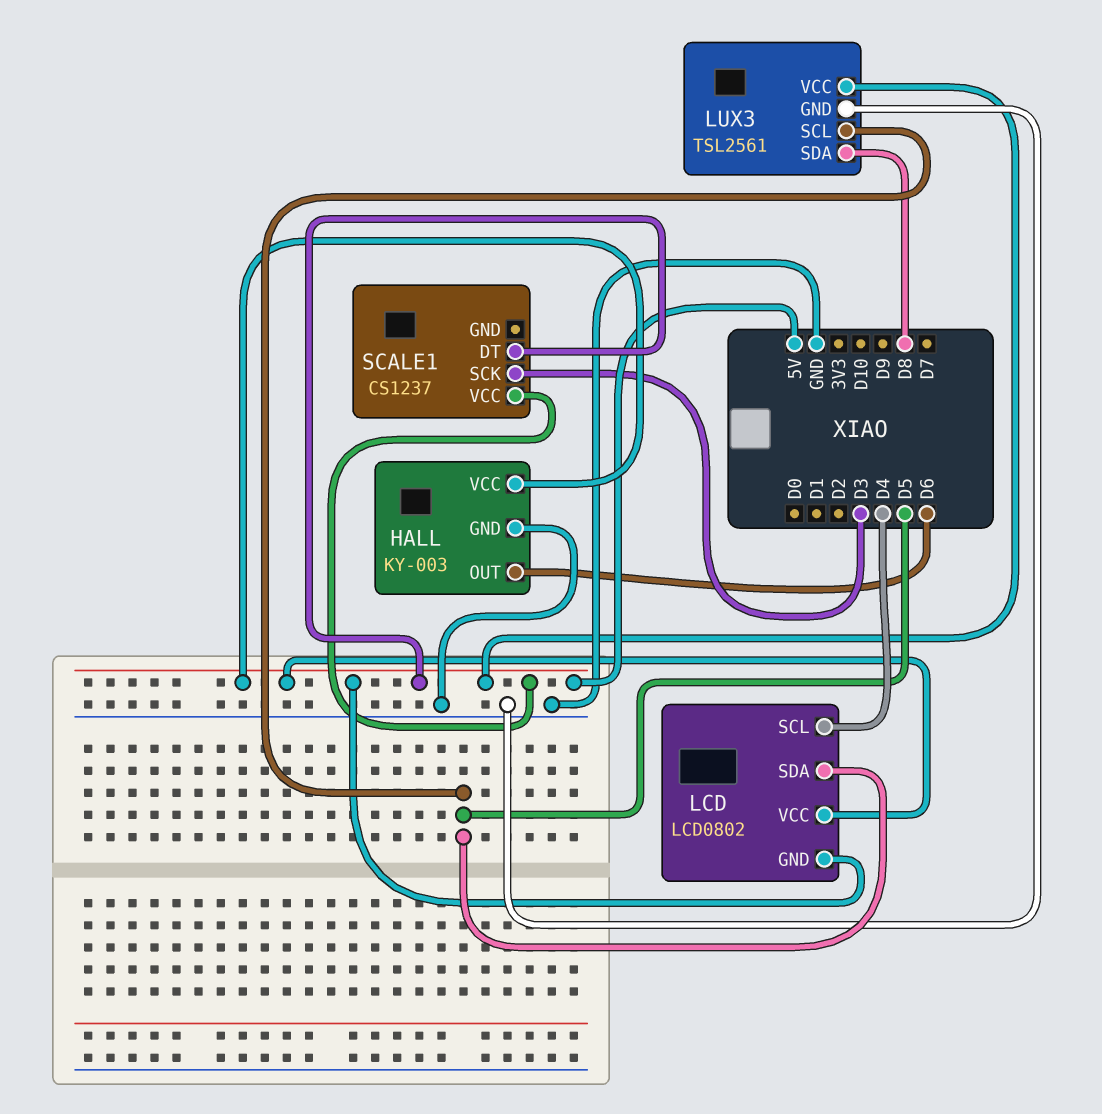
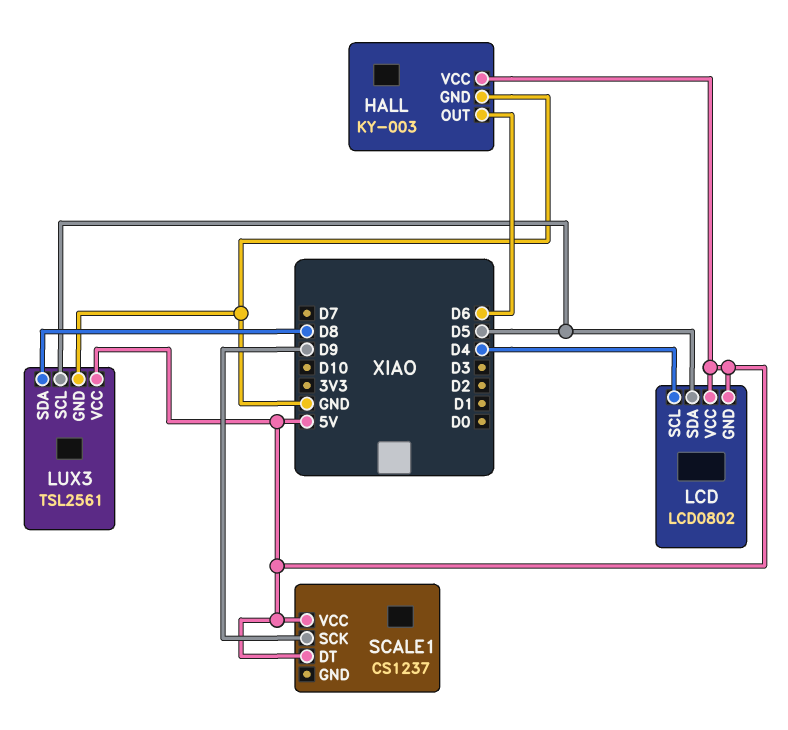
SCALE1 pin SCK: D3 -> D9

